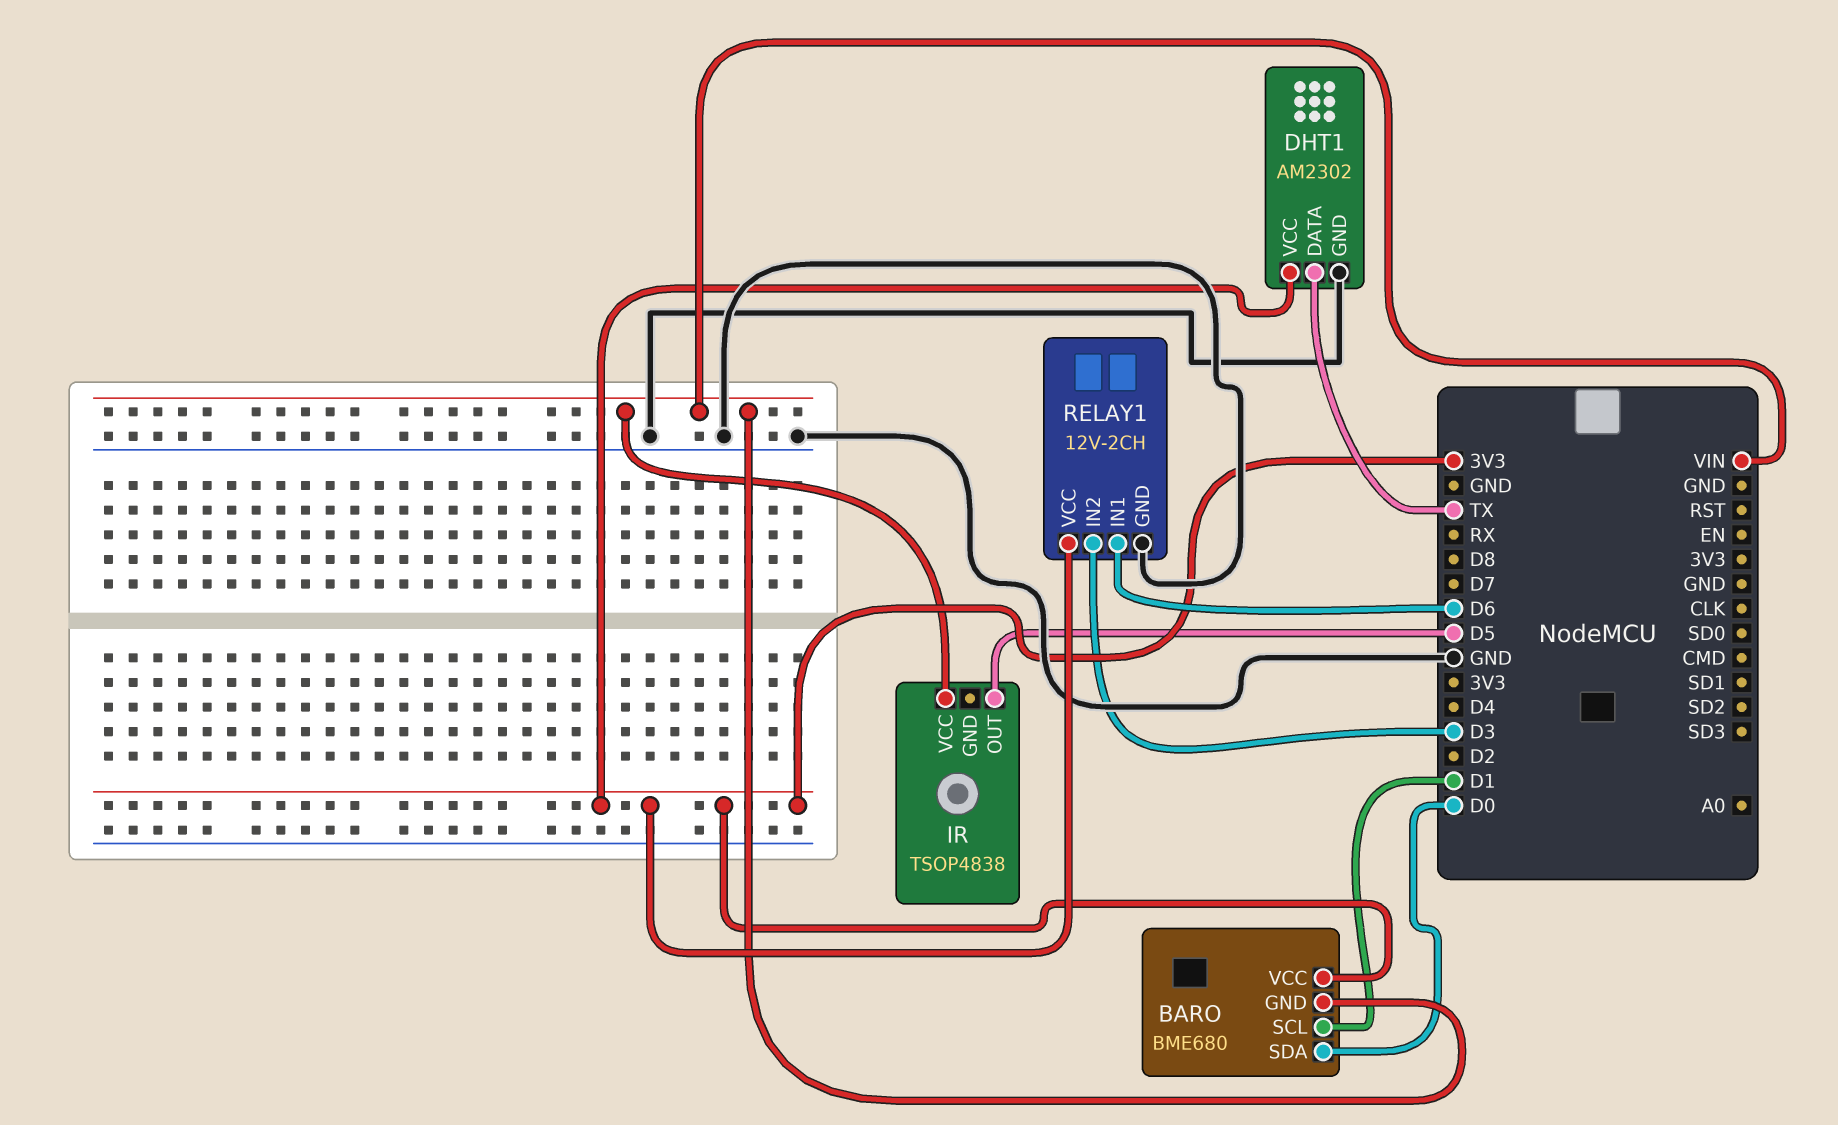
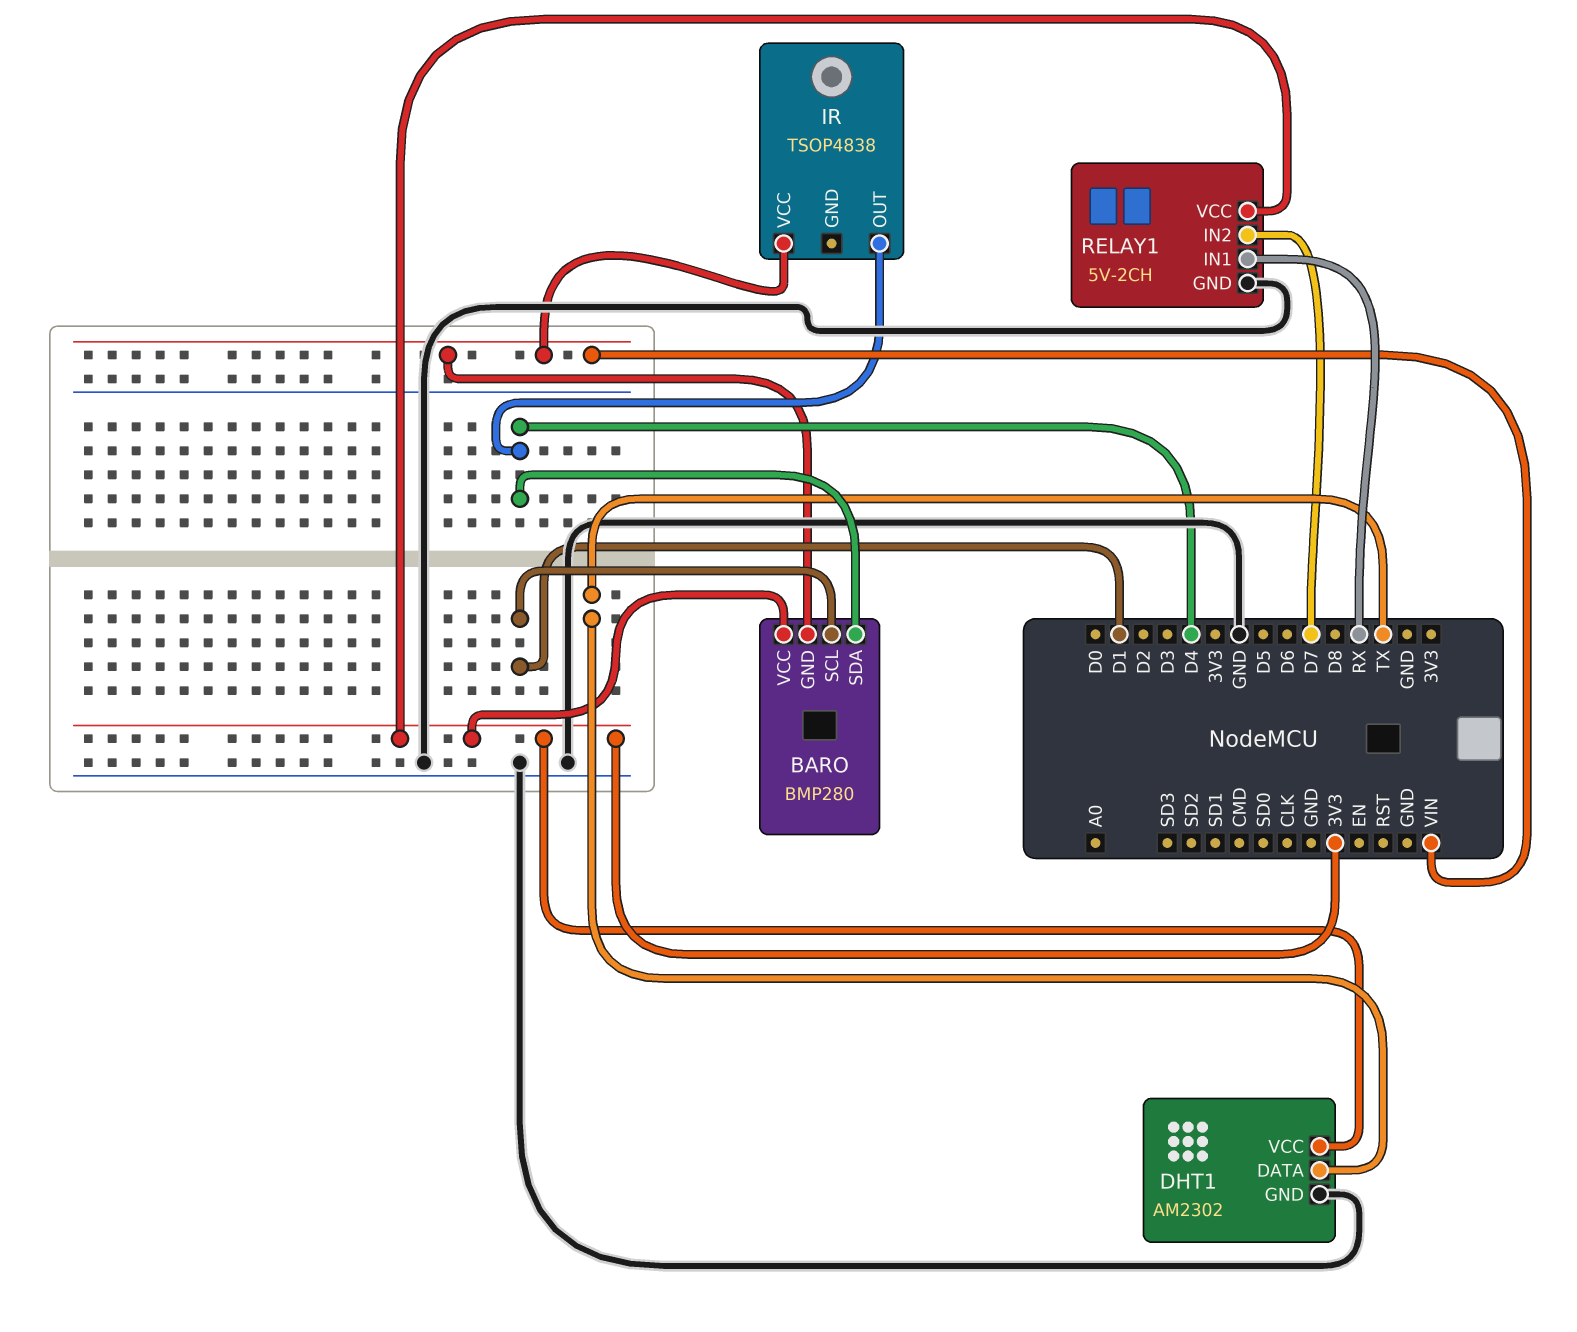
BARO: BME680 -> BMP280
BARO pin SDA: D0 -> D4
IR pin OUT: D5 -> D4
RELAY1: 12V-2CH -> 5V-2CH
RELAY1 pin IN1: D6 -> RX
RELAY1 pin IN2: D3 -> D7

